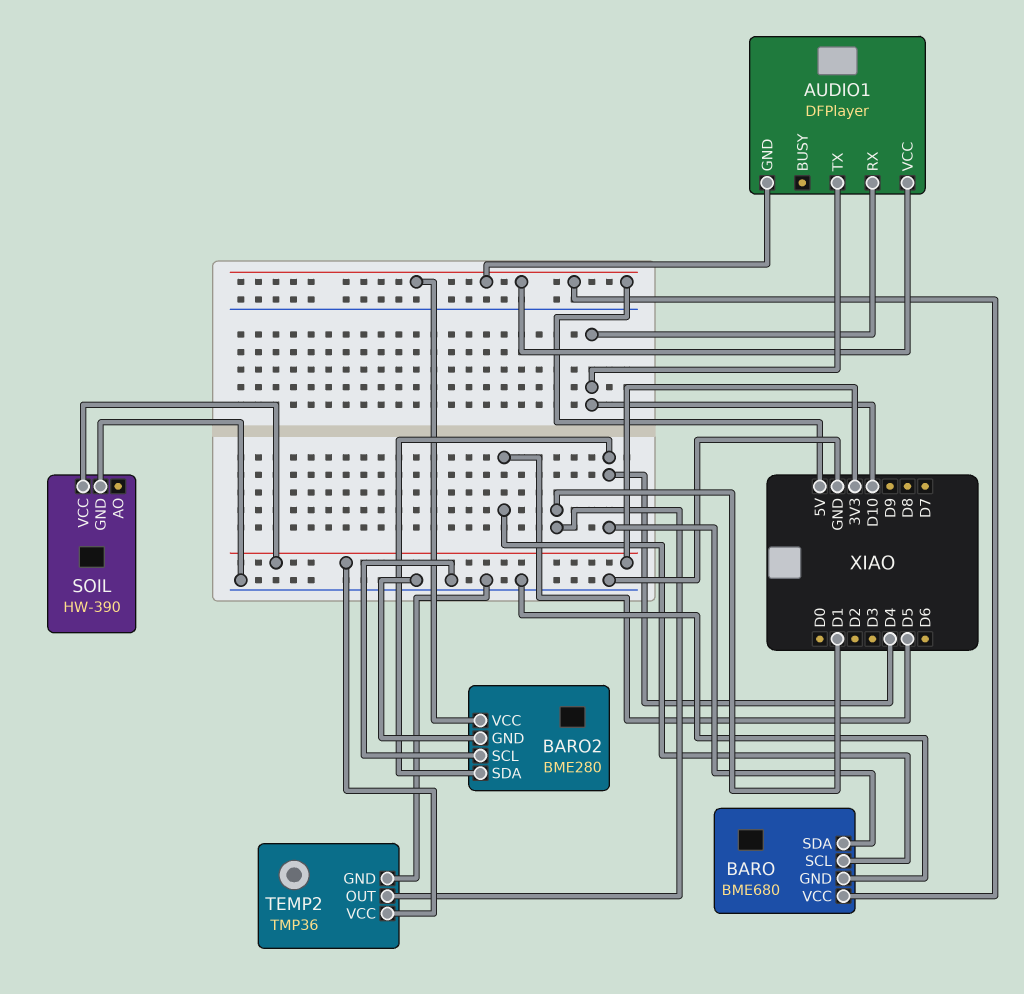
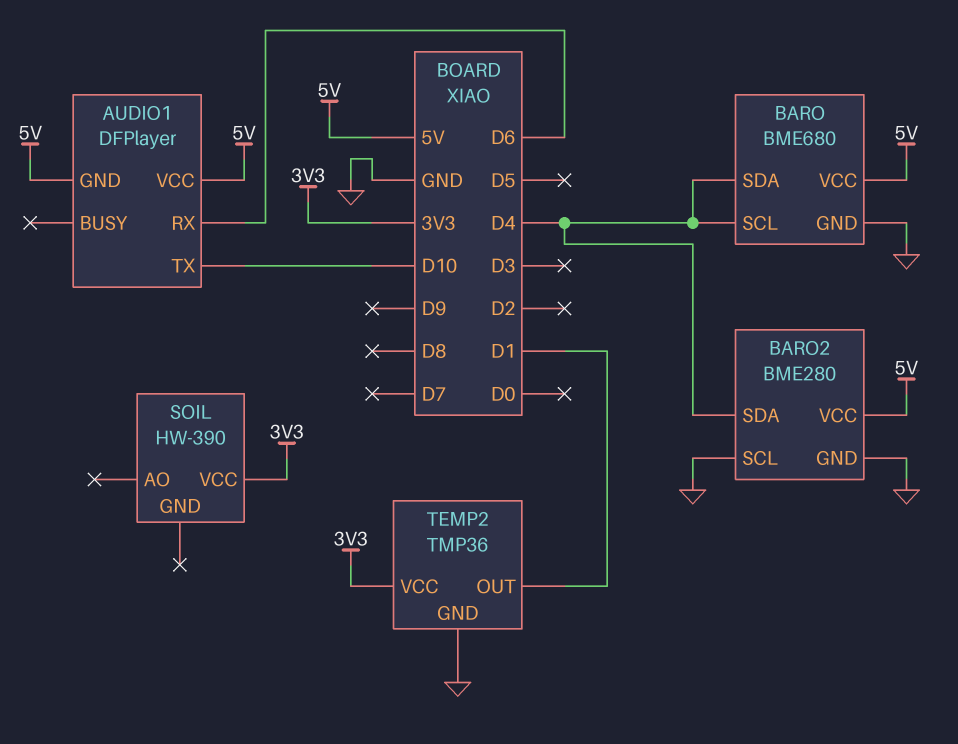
AUDIO1 pin RX: D10 -> D6
BARO pin SCL: D5 -> D4
SOIL pin GND: GND -> none

